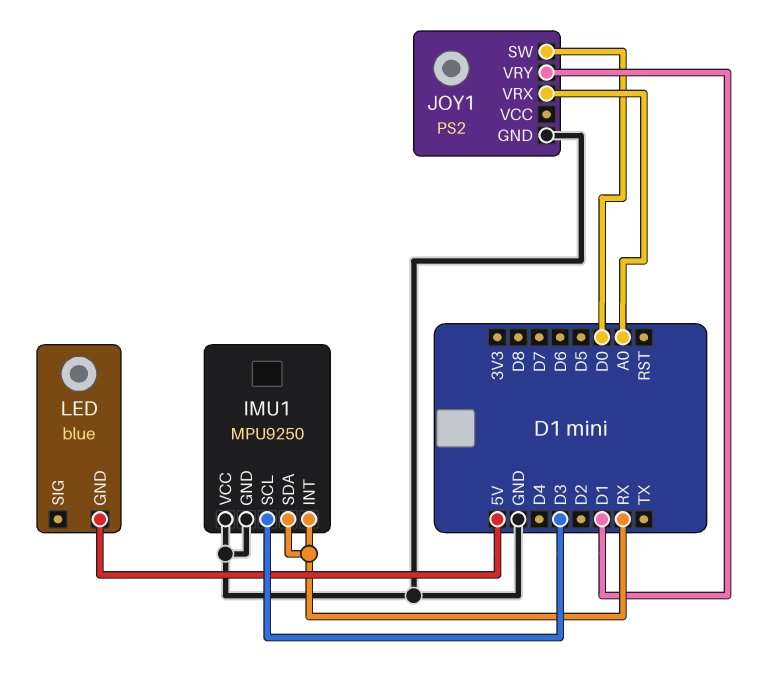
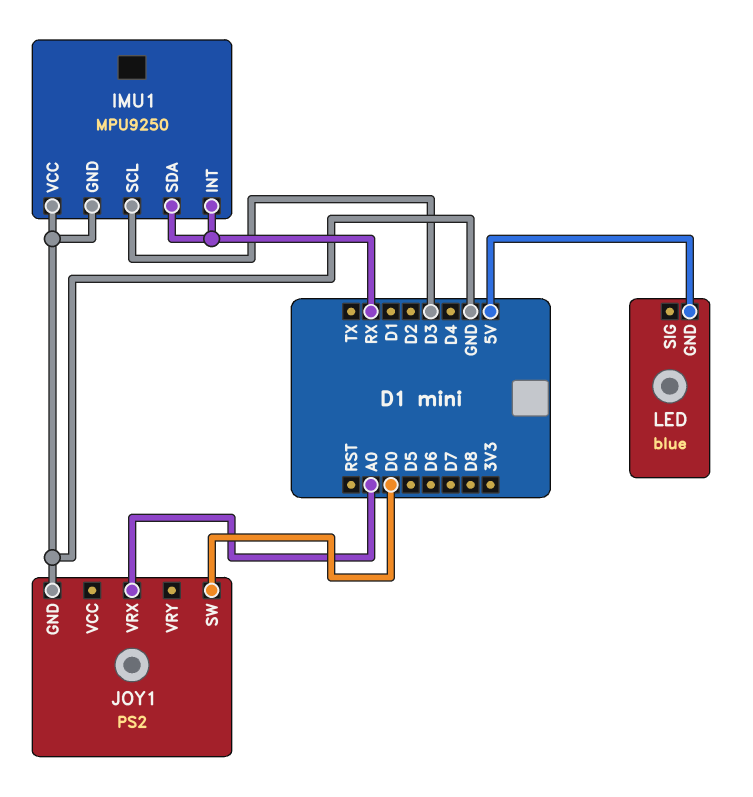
JOY1 pin VRY: D1 -> none

